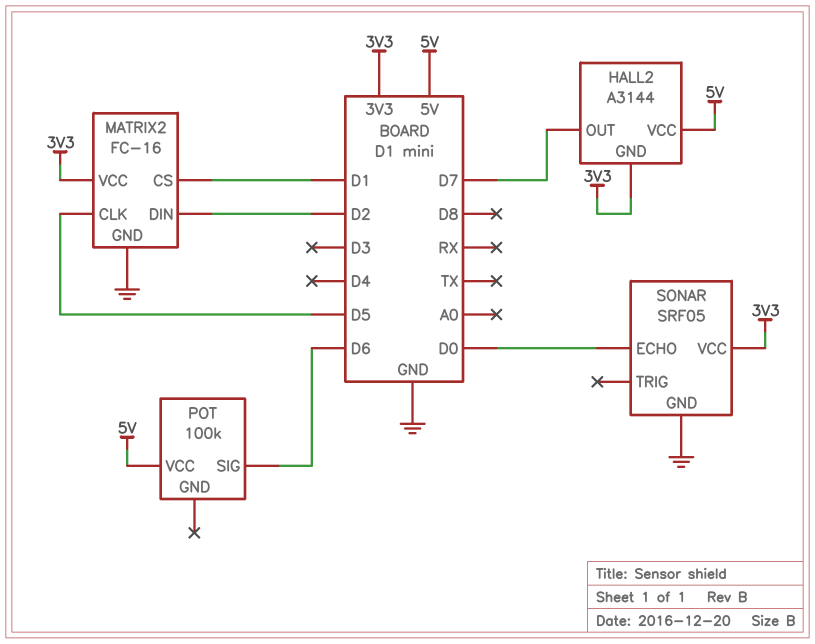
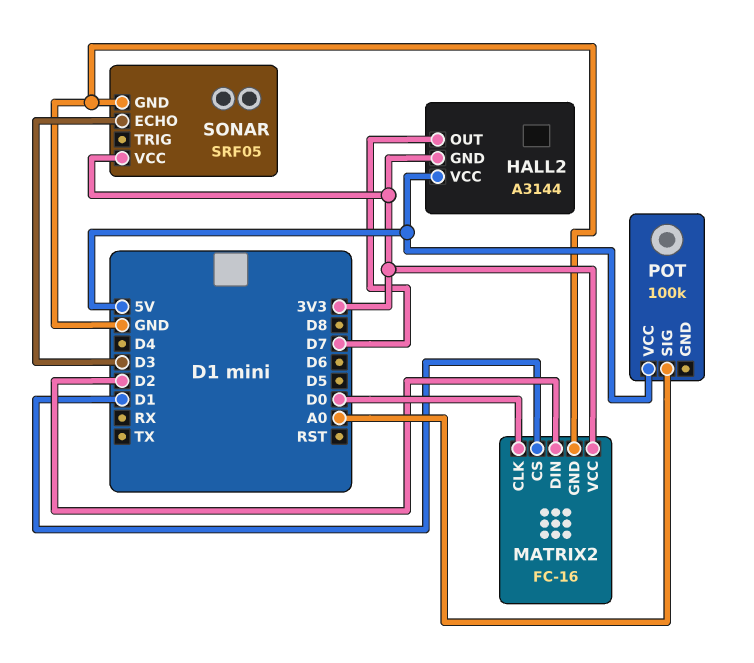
MATRIX2 pin CLK: D5 -> D0
POT pin SIG: D6 -> A0
SONAR pin ECHO: D0 -> D3

